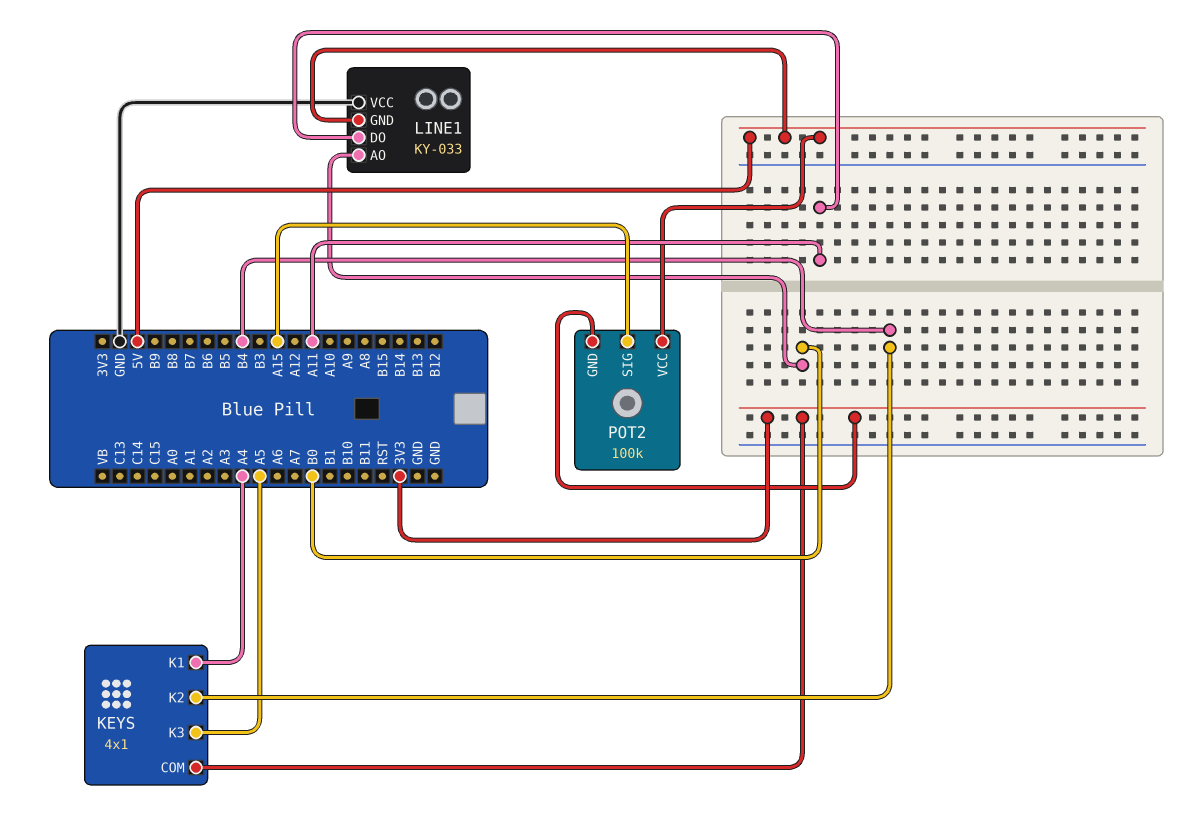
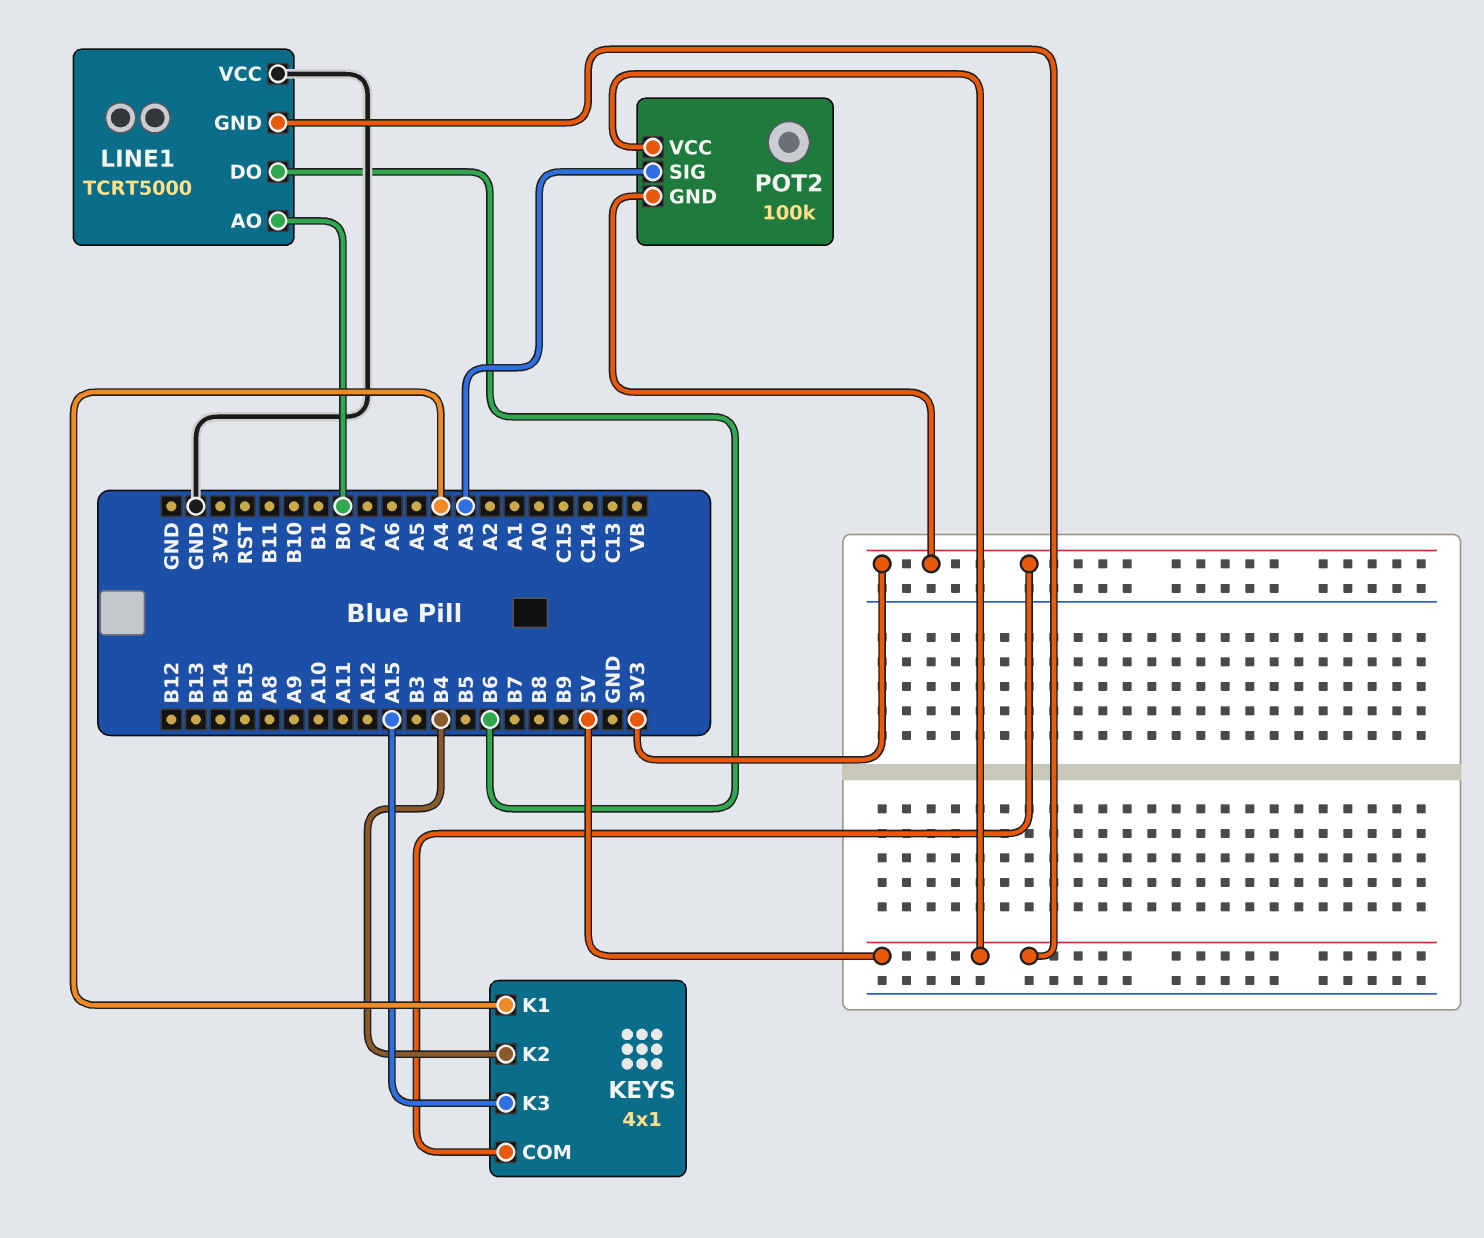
KEYS pin K3: A5 -> A15
LINE1: KY-033 -> TCRT5000
LINE1 pin DO: A11 -> B6
POT2 pin SIG: A15 -> A3

